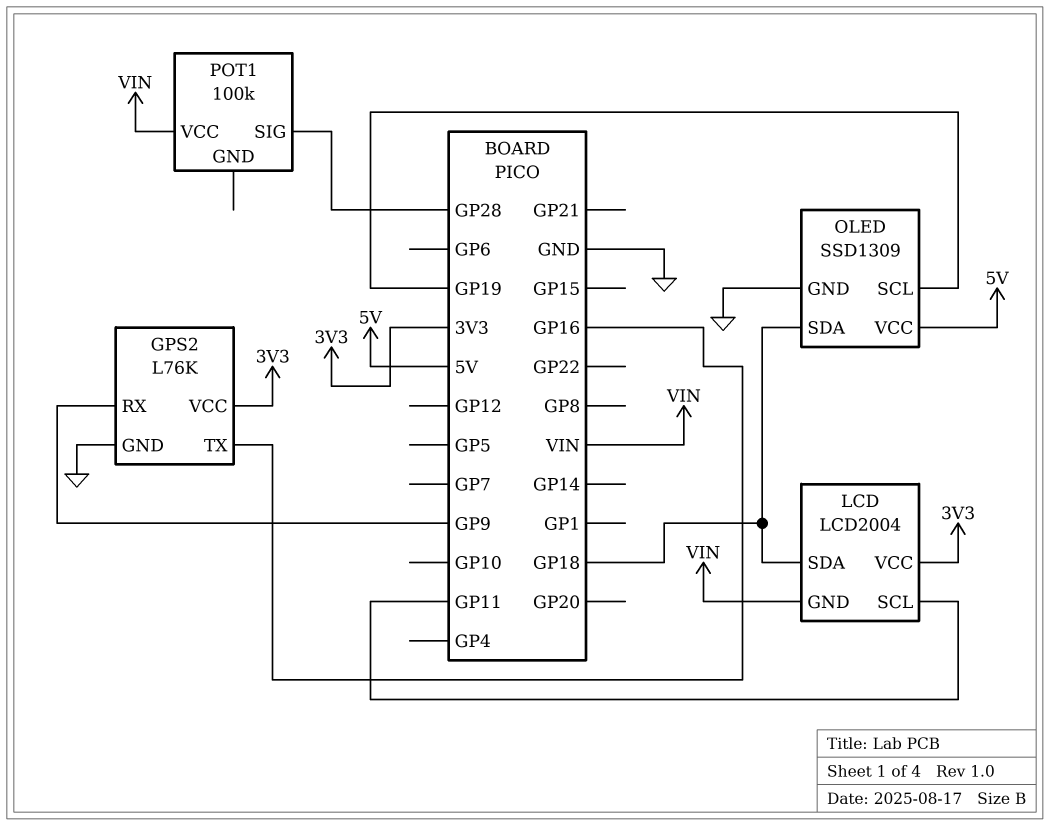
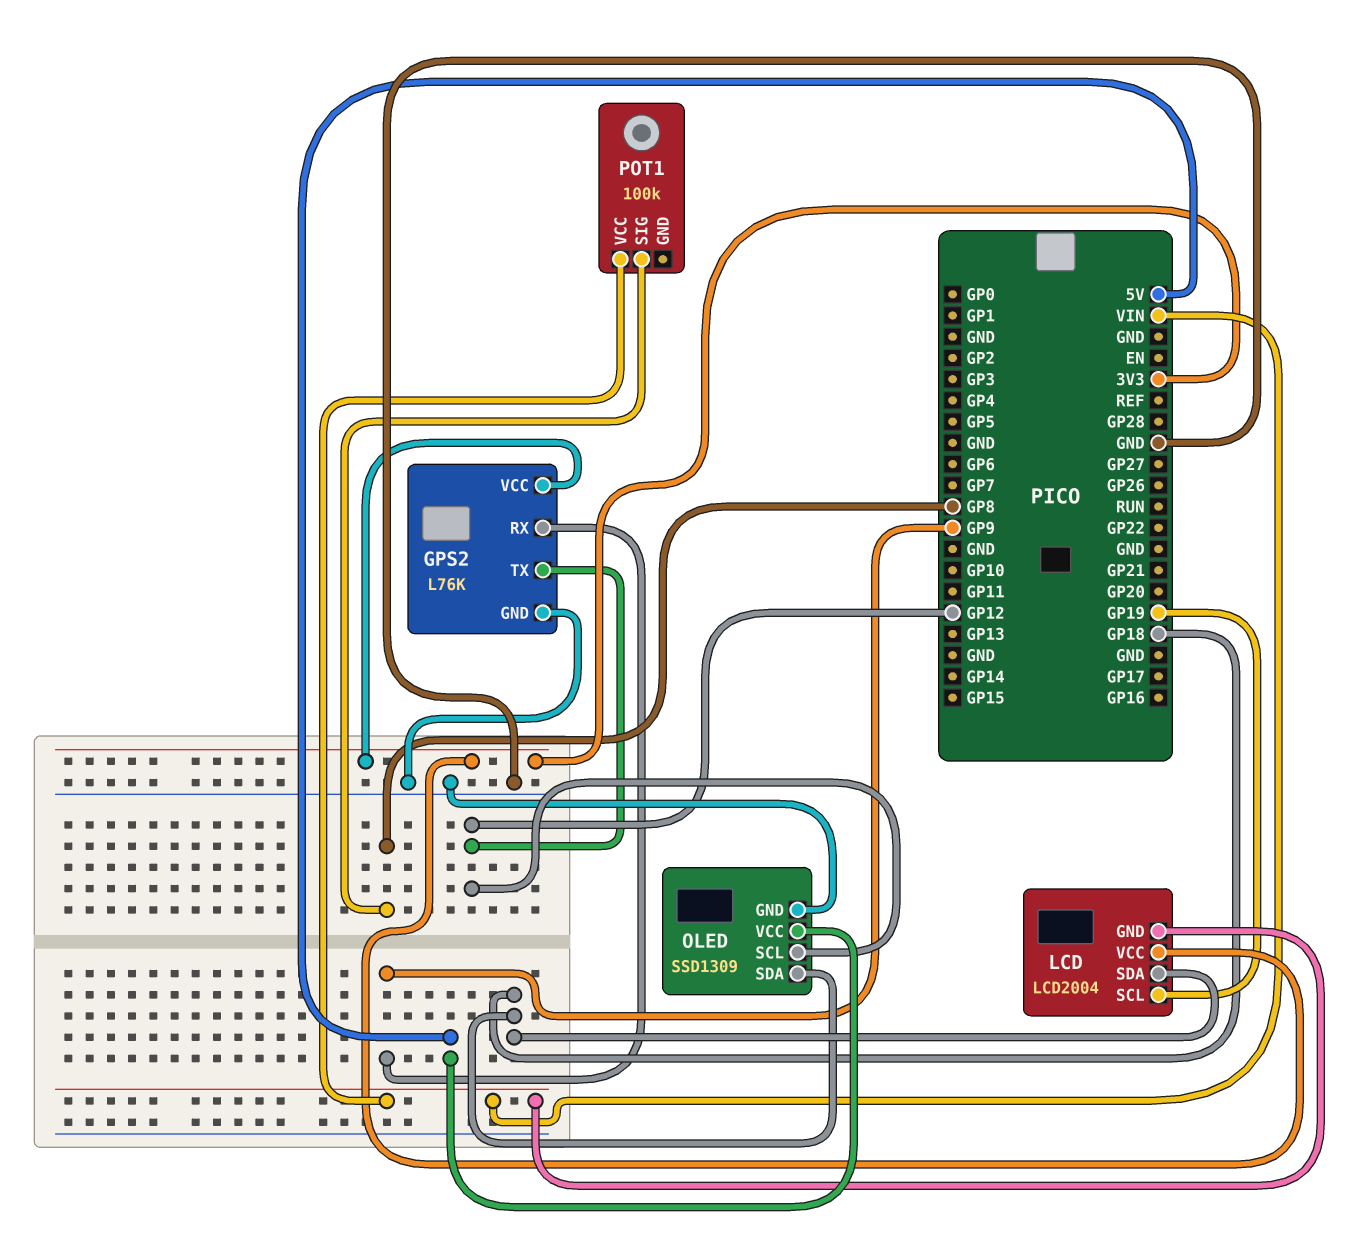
GPS2 pin TX: GP16 -> GP12
LCD pin SCL: GP11 -> GP19
OLED pin SCL: GP19 -> GP12
POT1 pin SIG: GP28 -> GP8

